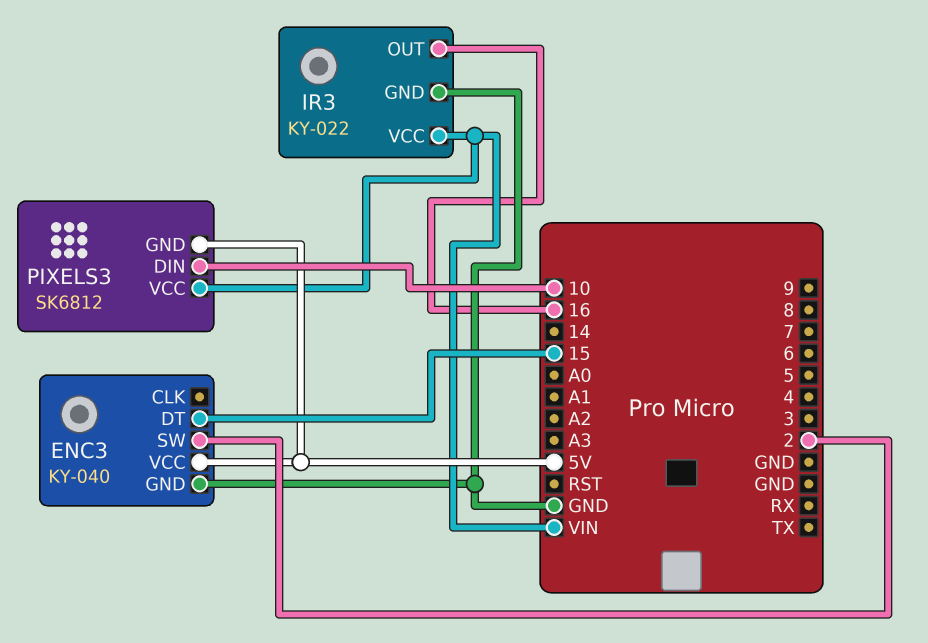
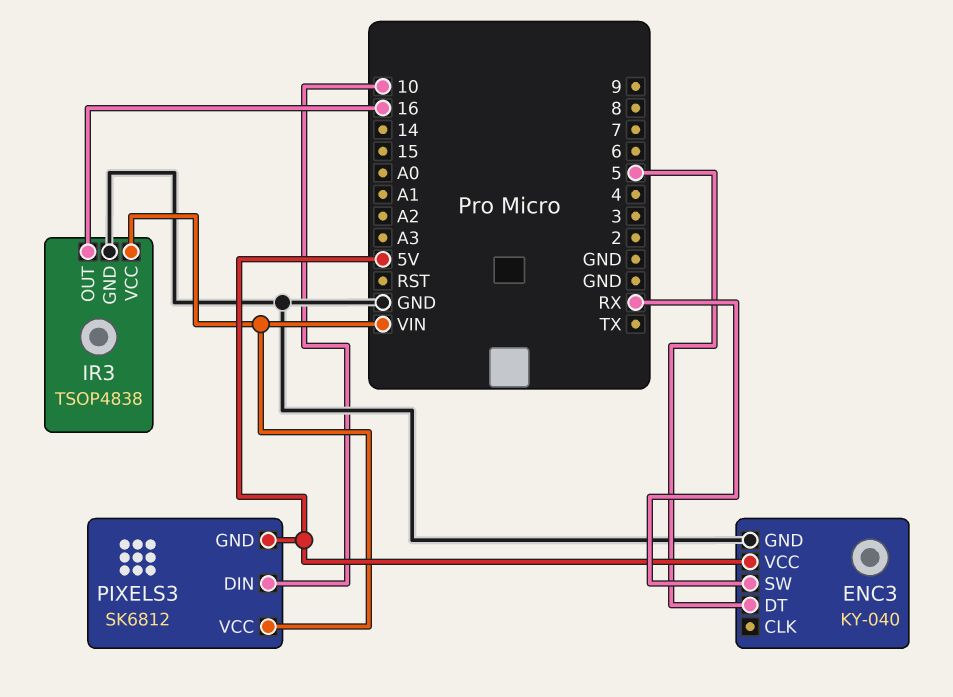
ENC3 pin DT: 15 -> 5
ENC3 pin SW: 2 -> RX
IR3: KY-022 -> TSOP4838

